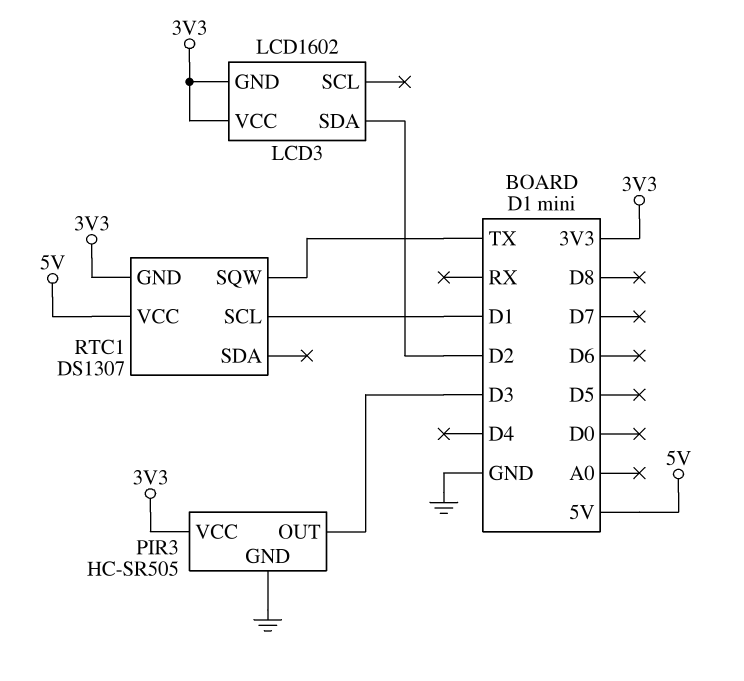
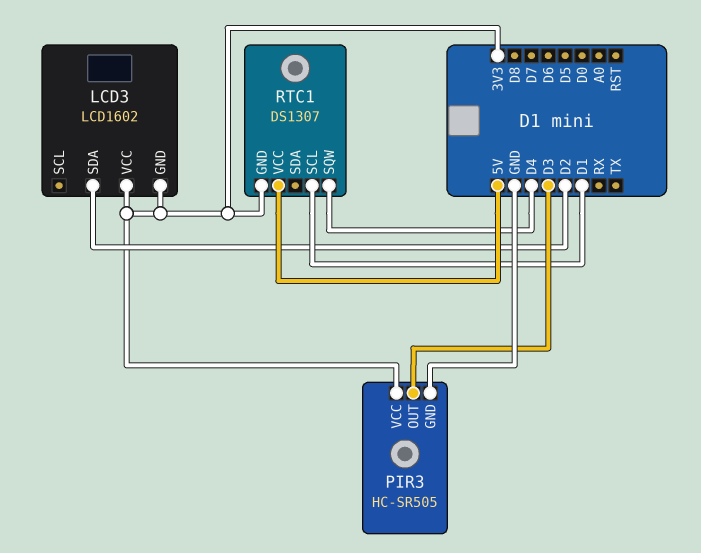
RTC1 pin SQW: TX -> D4

